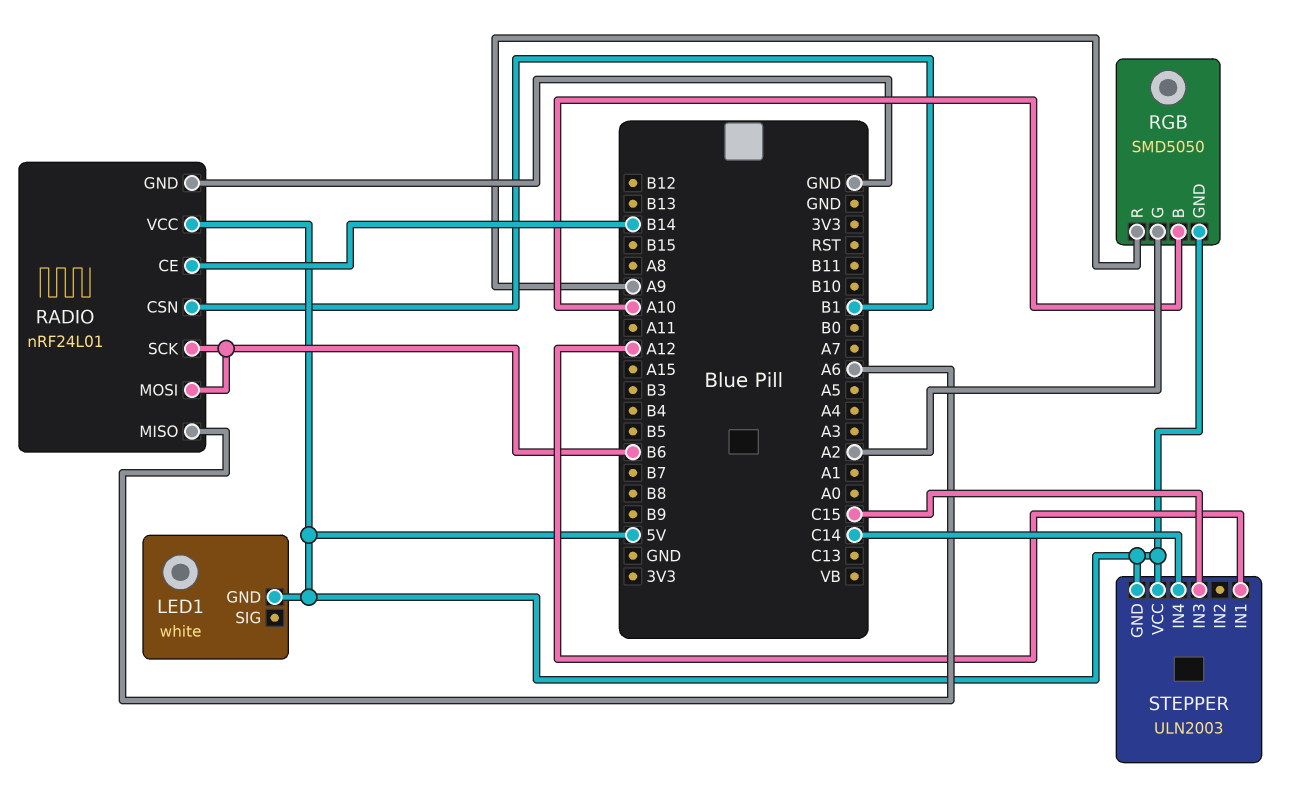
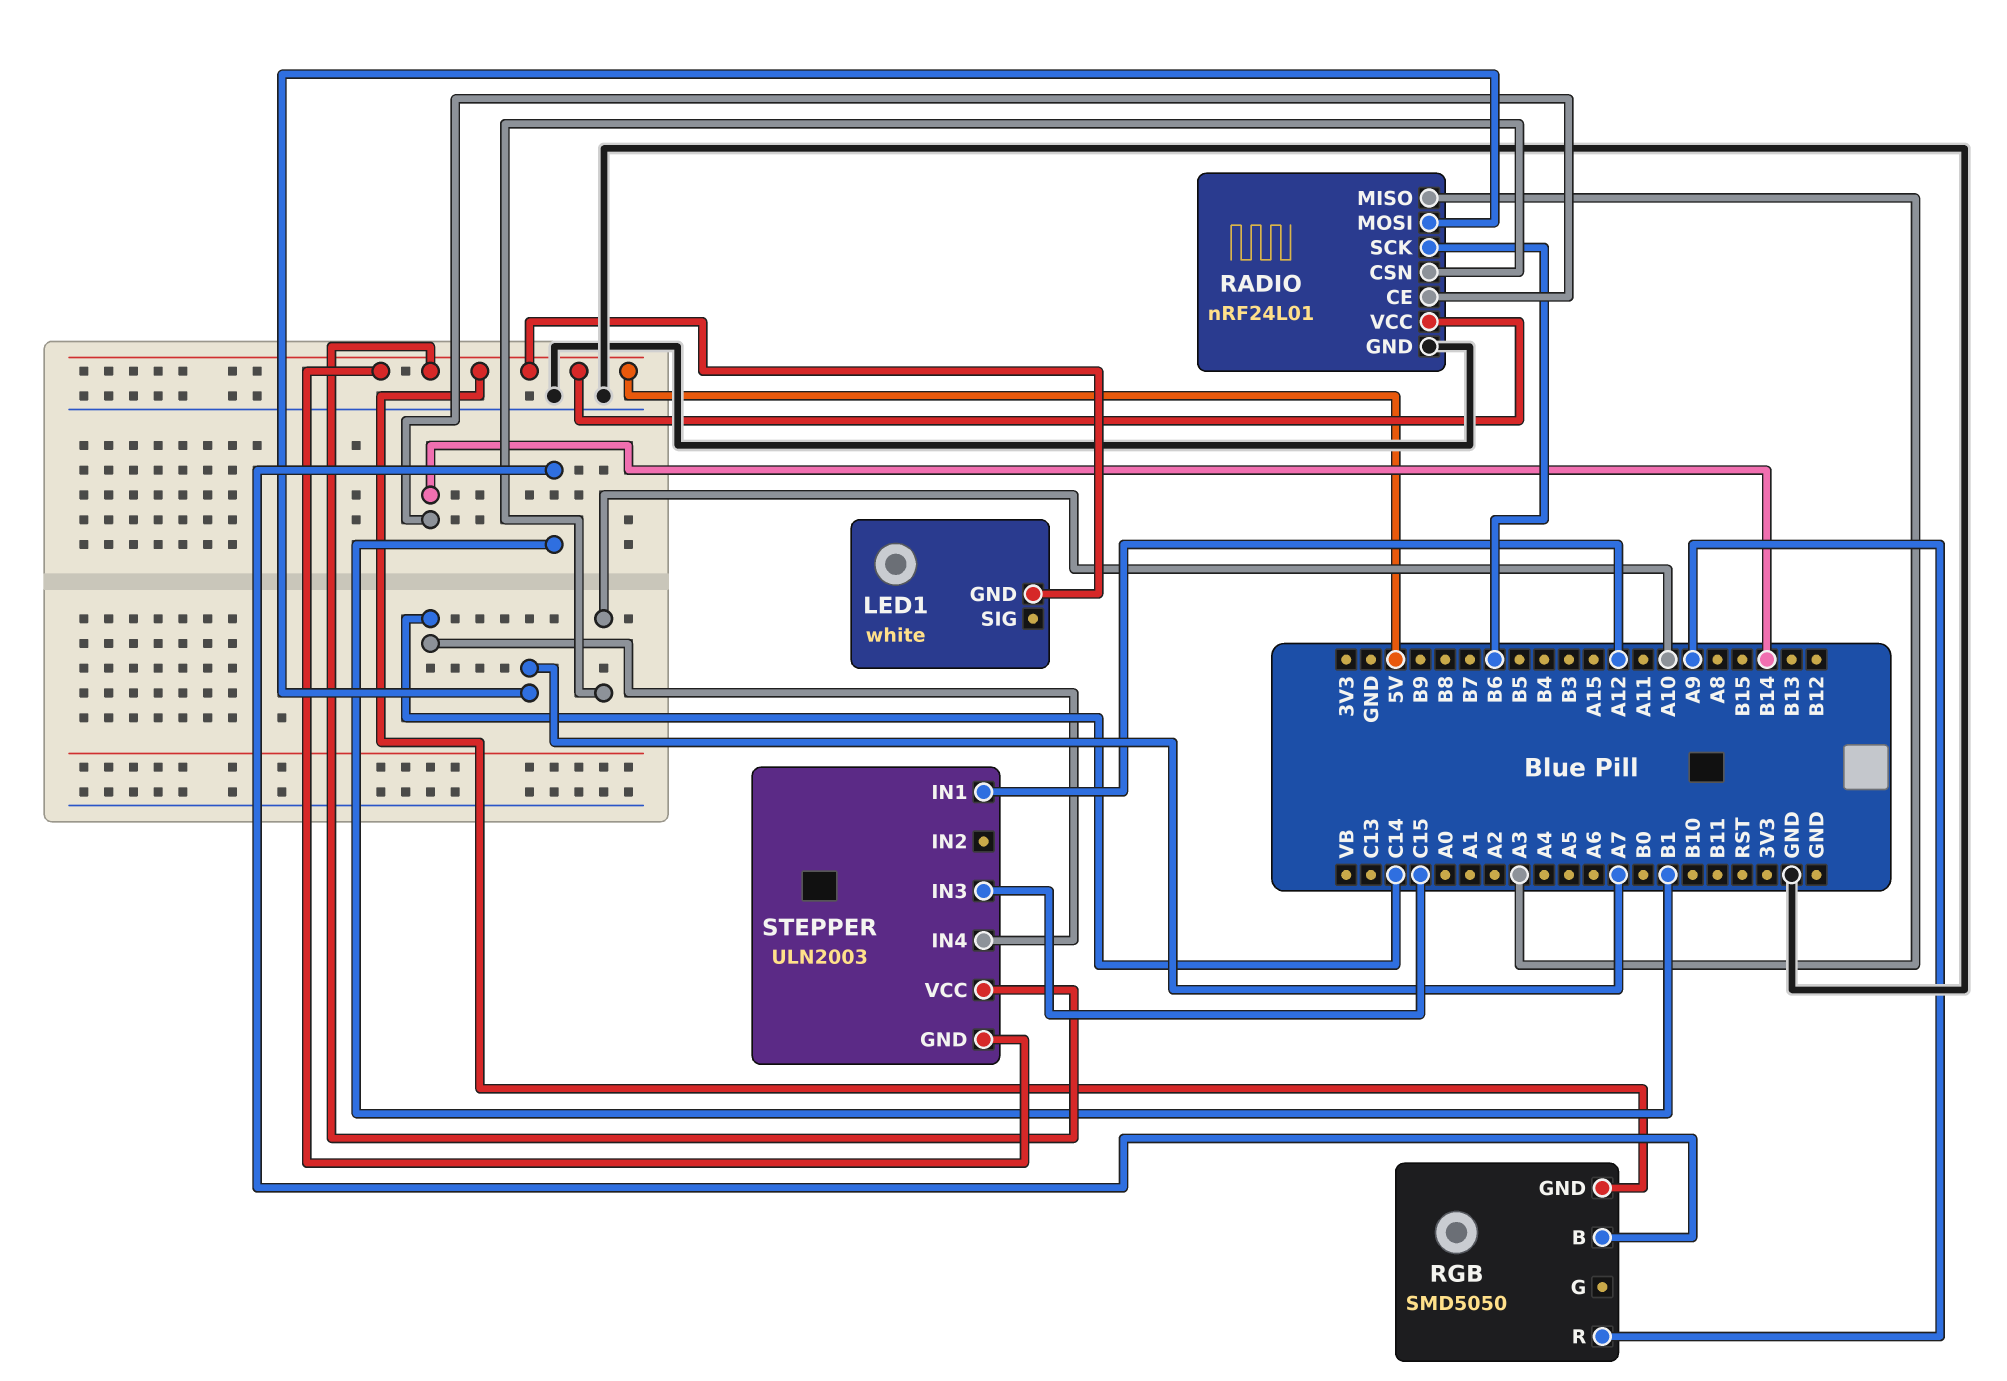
RADIO pin CSN: B1 -> A10
RADIO pin MISO: A6 -> A3
RADIO pin MOSI: B6 -> A7
RGB pin B: A10 -> B1
RGB pin G: A2 -> none

